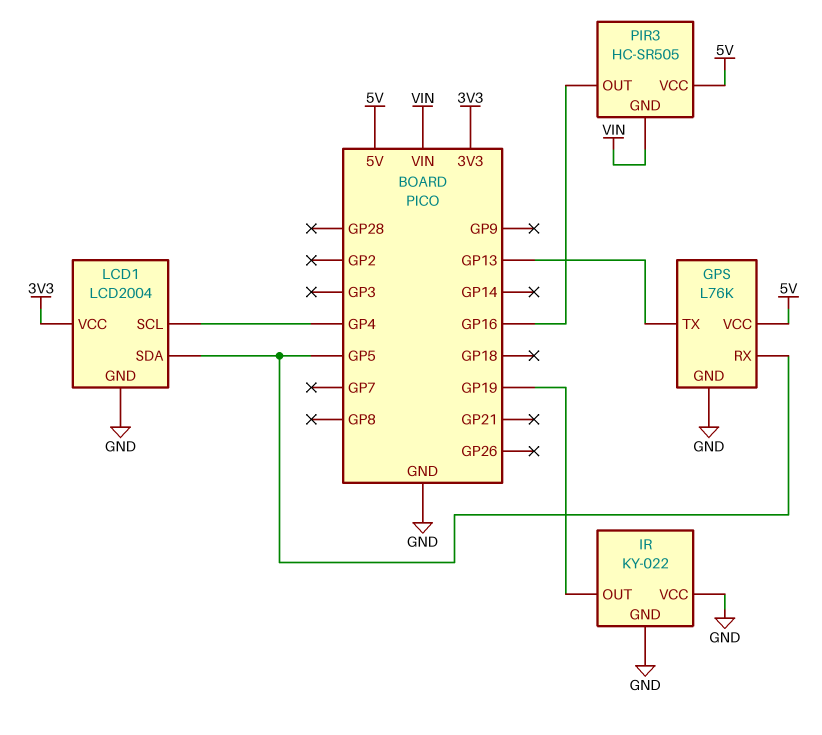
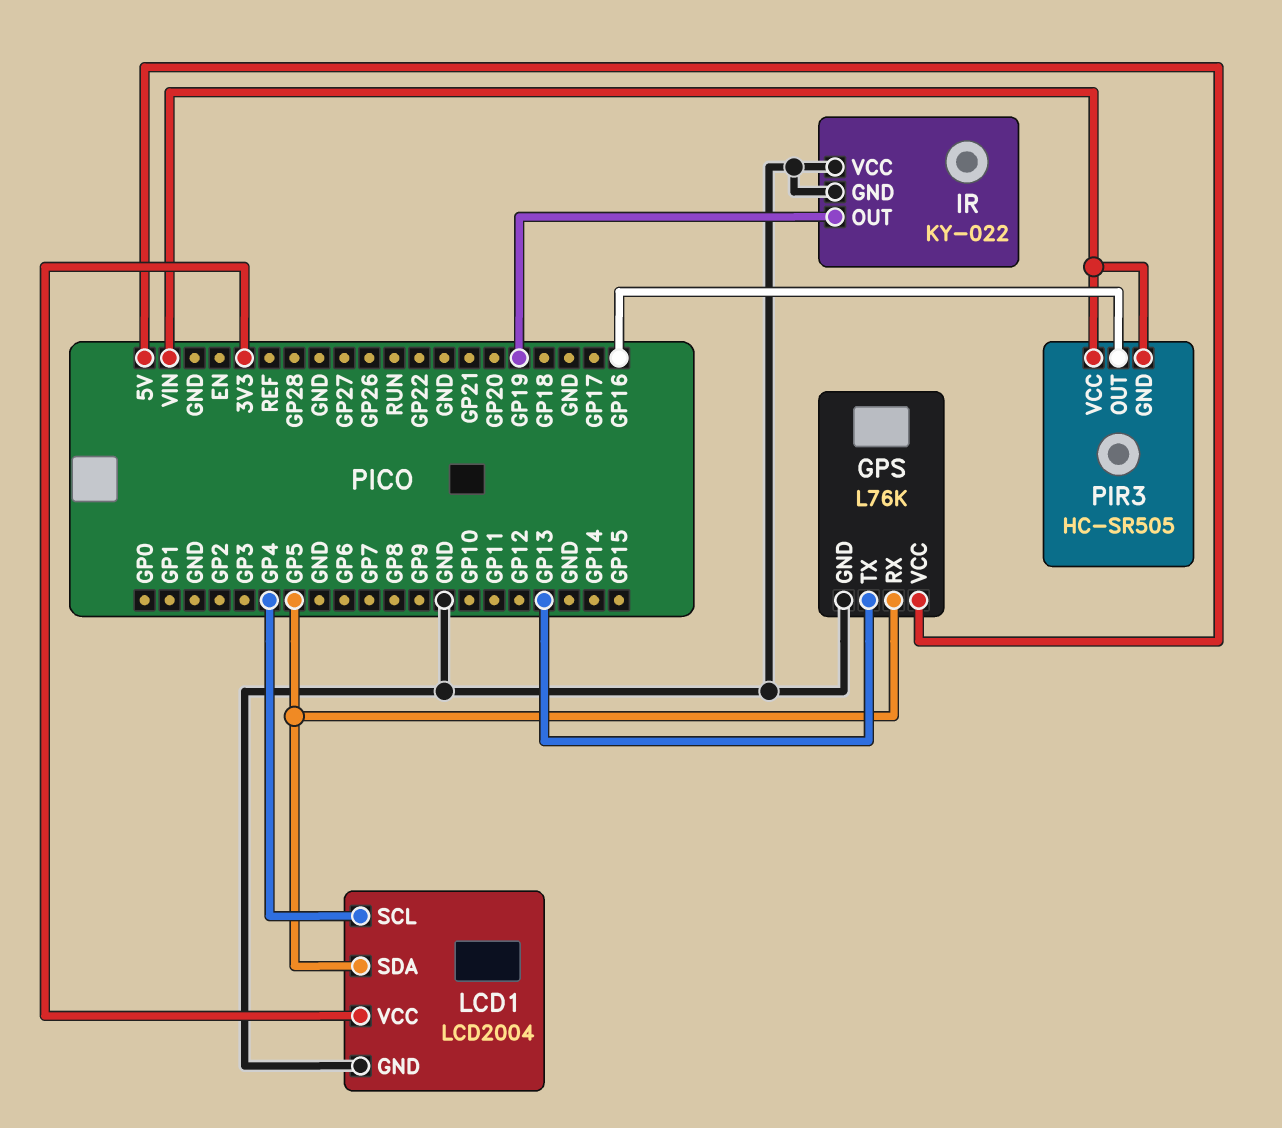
PIR3 pin VCC: 5V -> VIN

